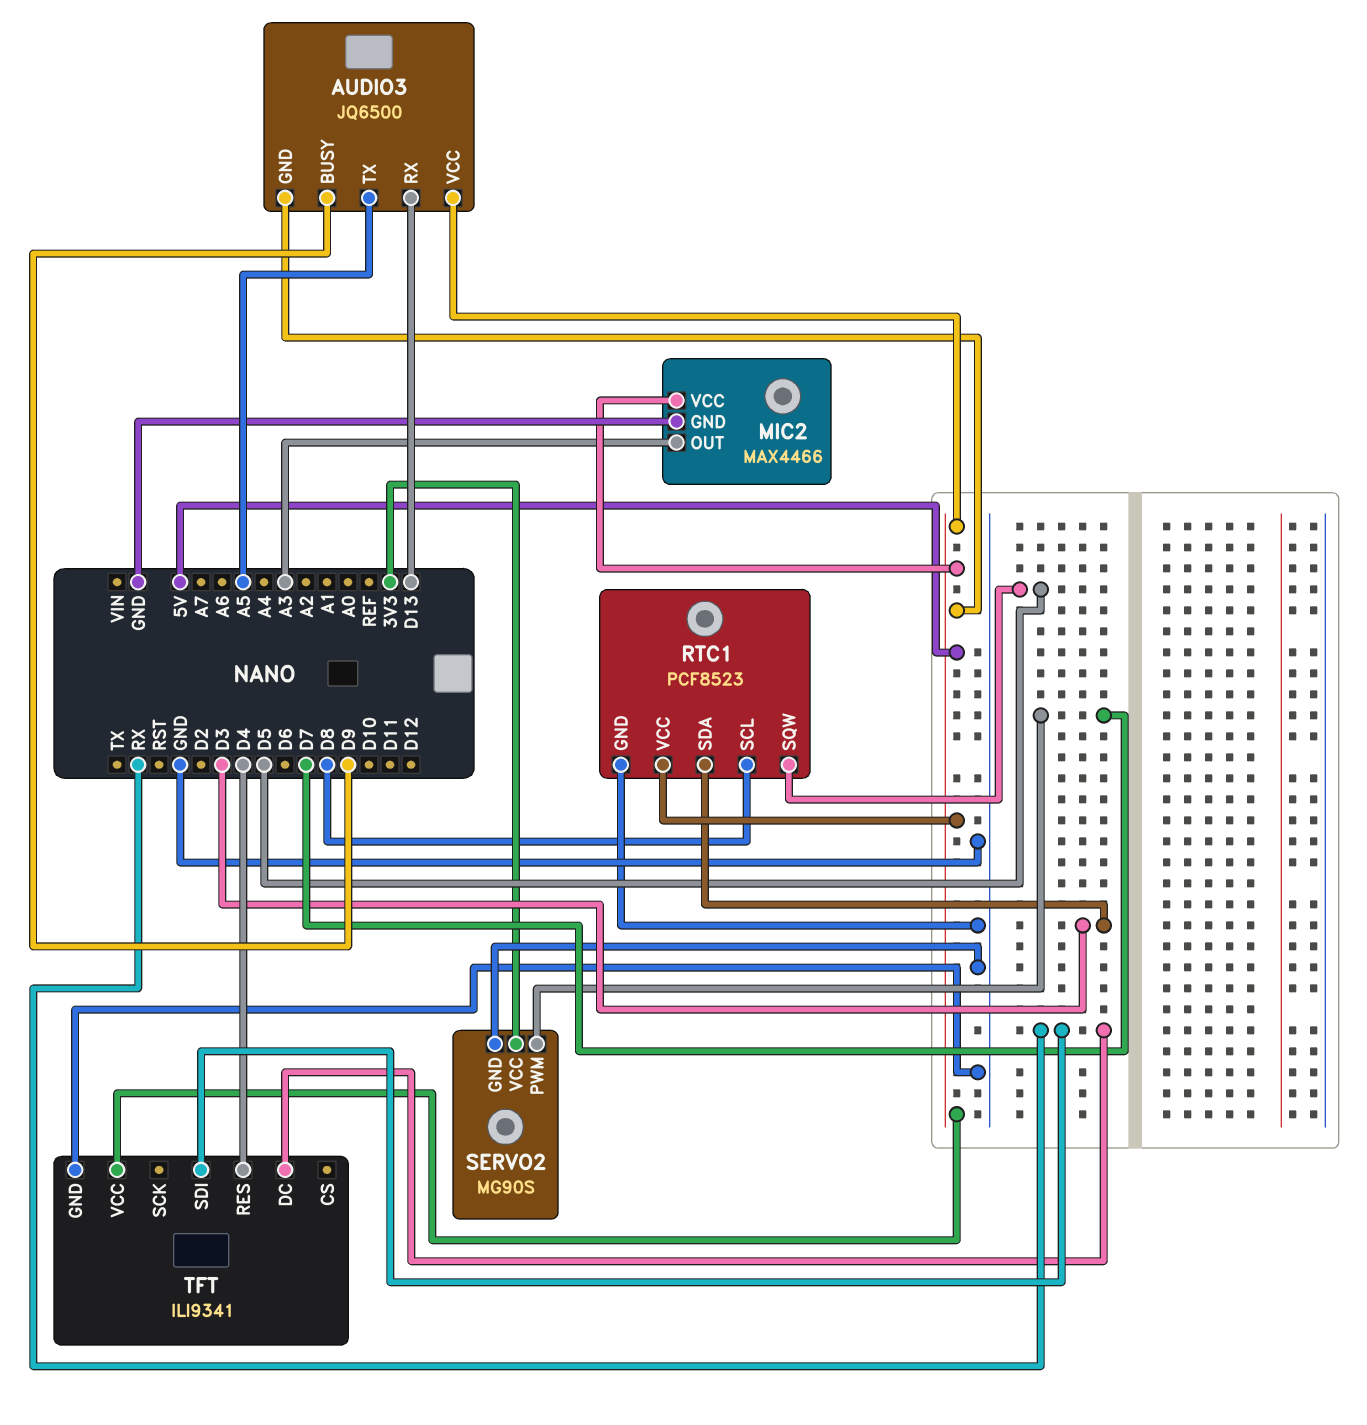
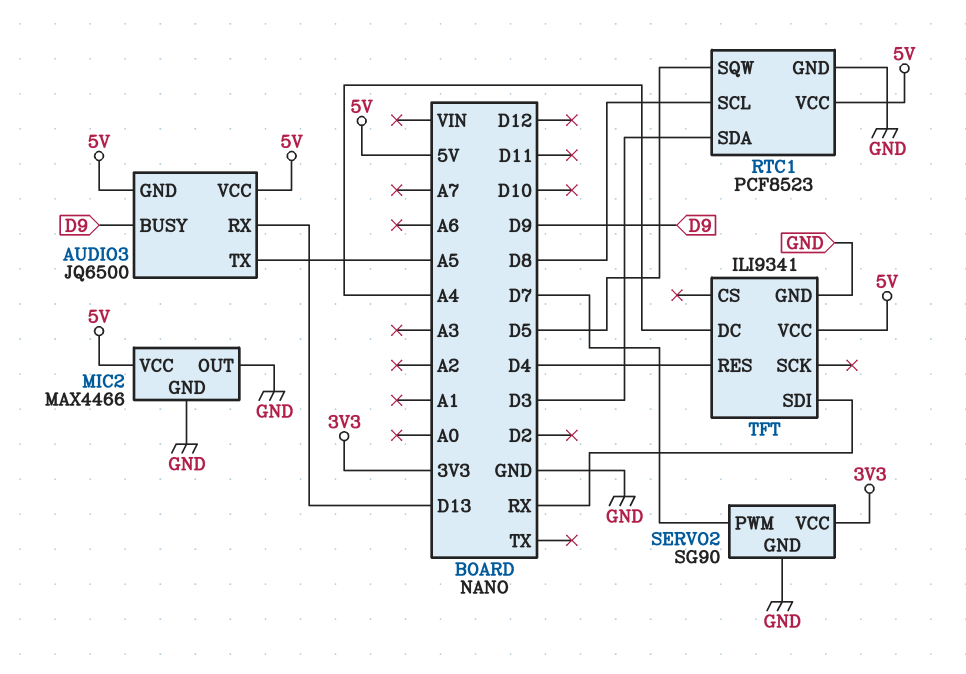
MIC2 pin OUT: A3 -> GND
SERVO2: MG90S -> SG90
TFT pin DC: RX -> A4

